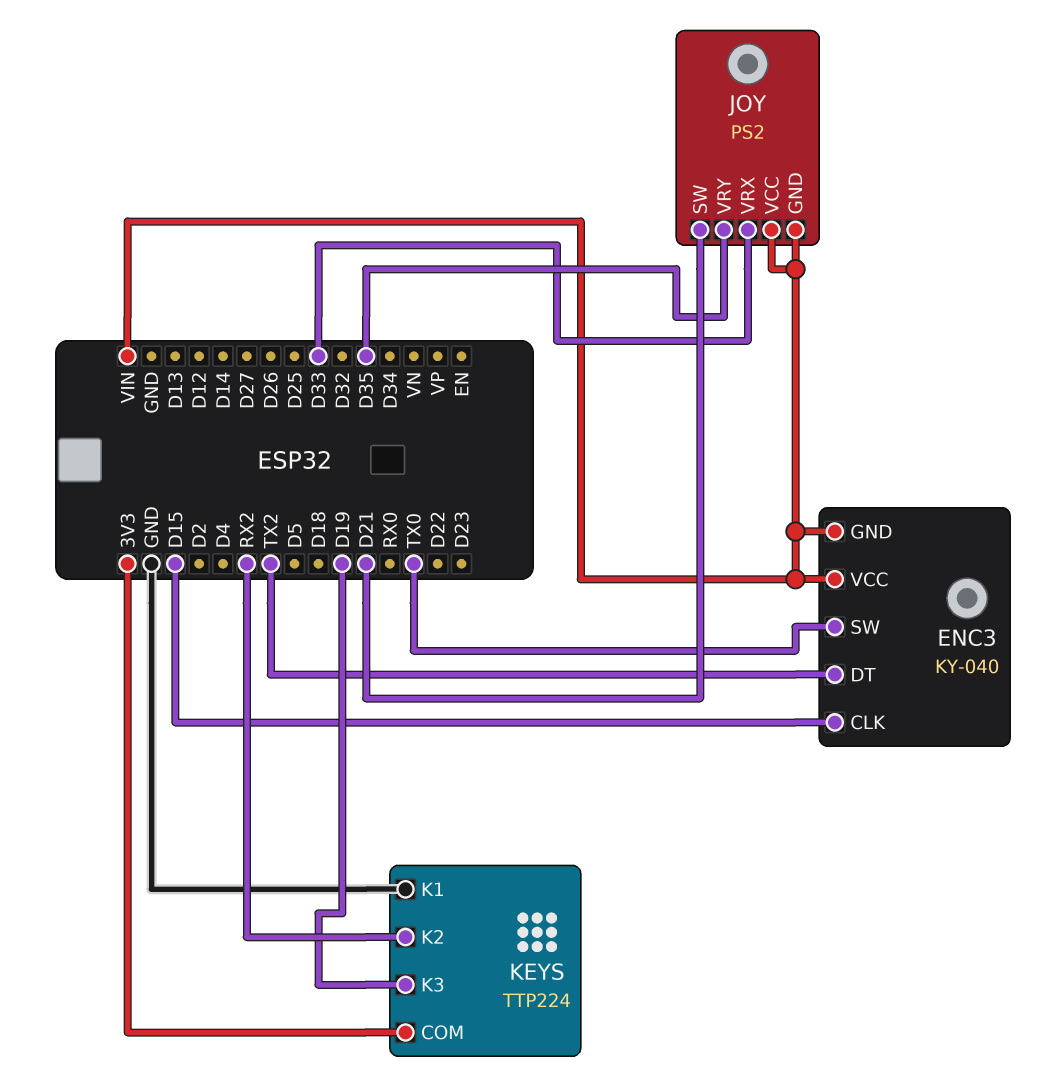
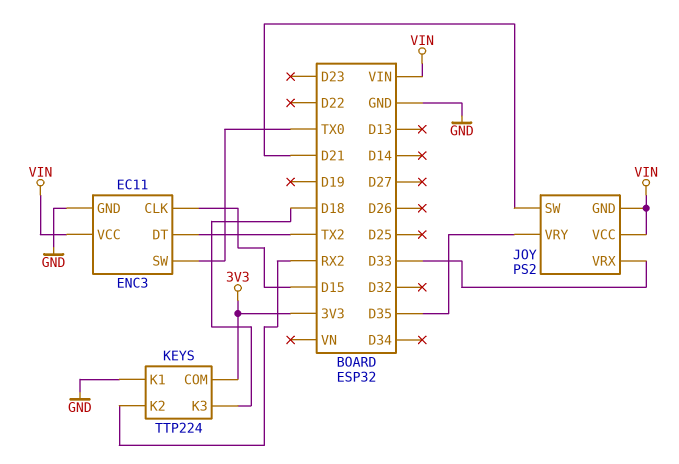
ENC3: KY-040 -> EC11
ENC3 pin GND: VIN -> GND
KEYS pin K3: D19 -> D18

